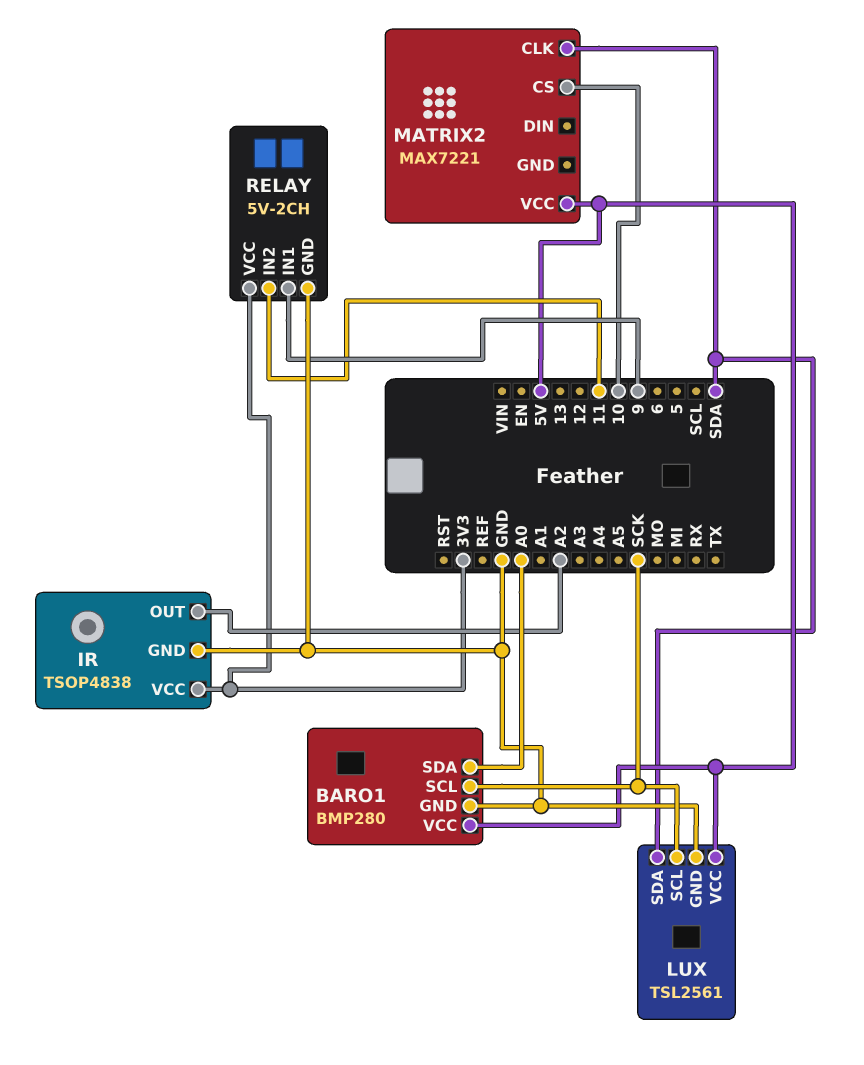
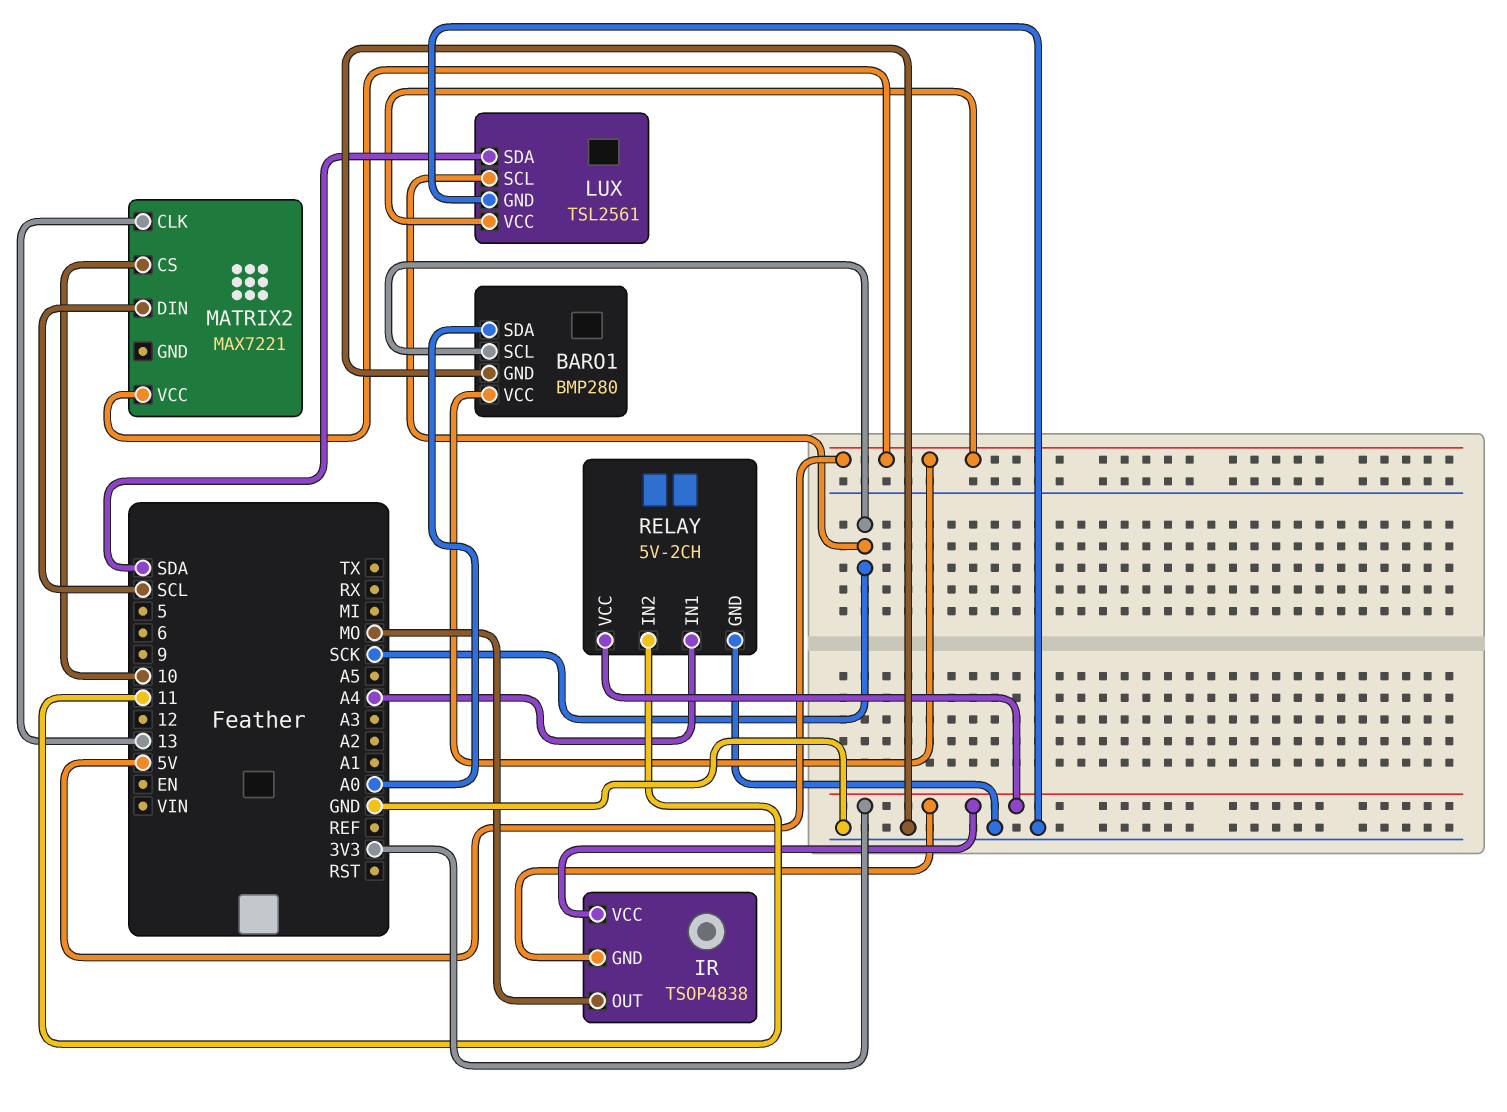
IR pin GND: GND -> 3V3
IR pin OUT: A2 -> MO
MATRIX2 pin CLK: SDA -> 13
MATRIX2 pin DIN: none -> SCL
RELAY pin IN1: 9 -> A4

